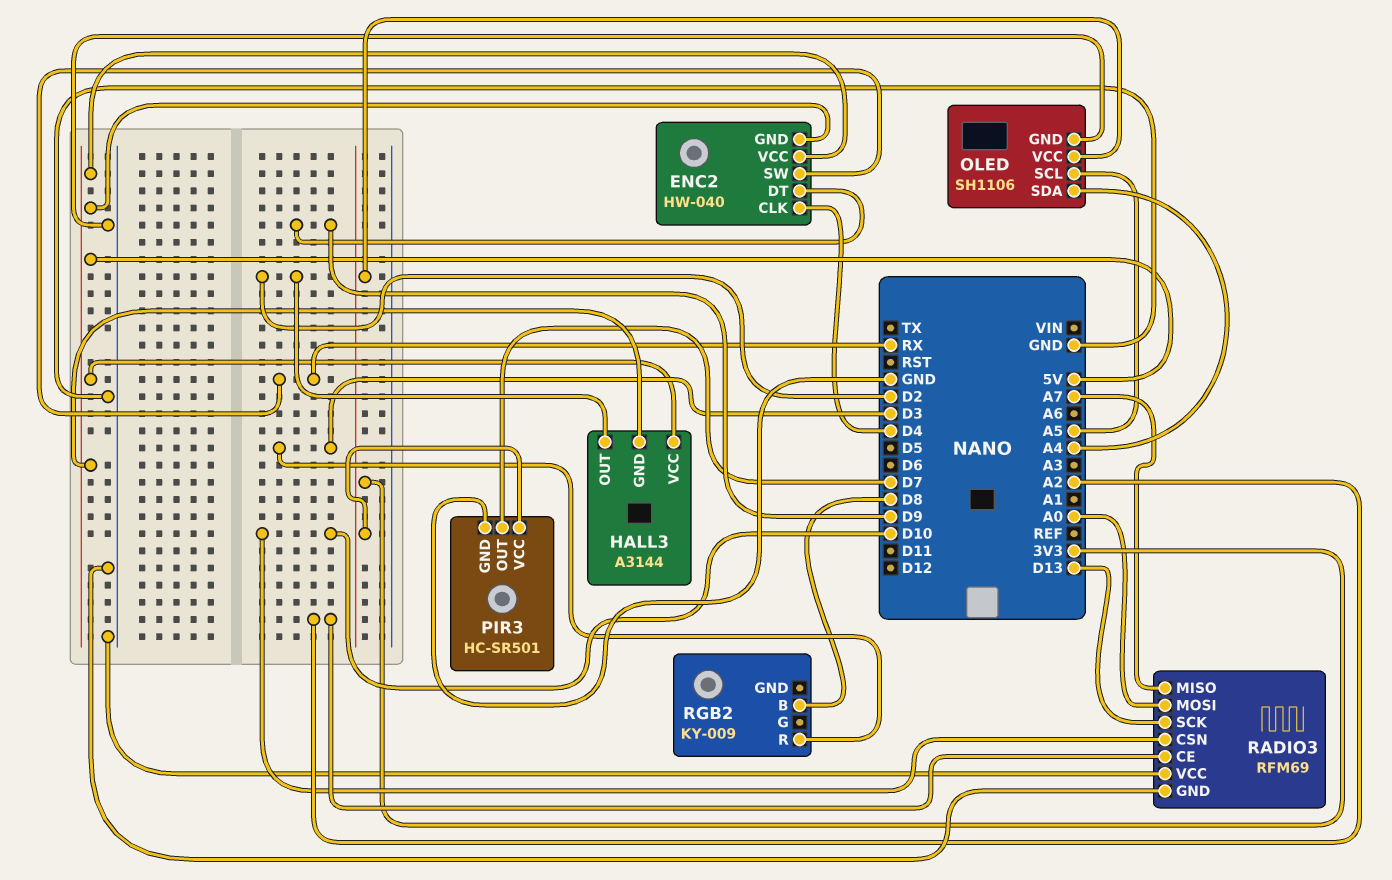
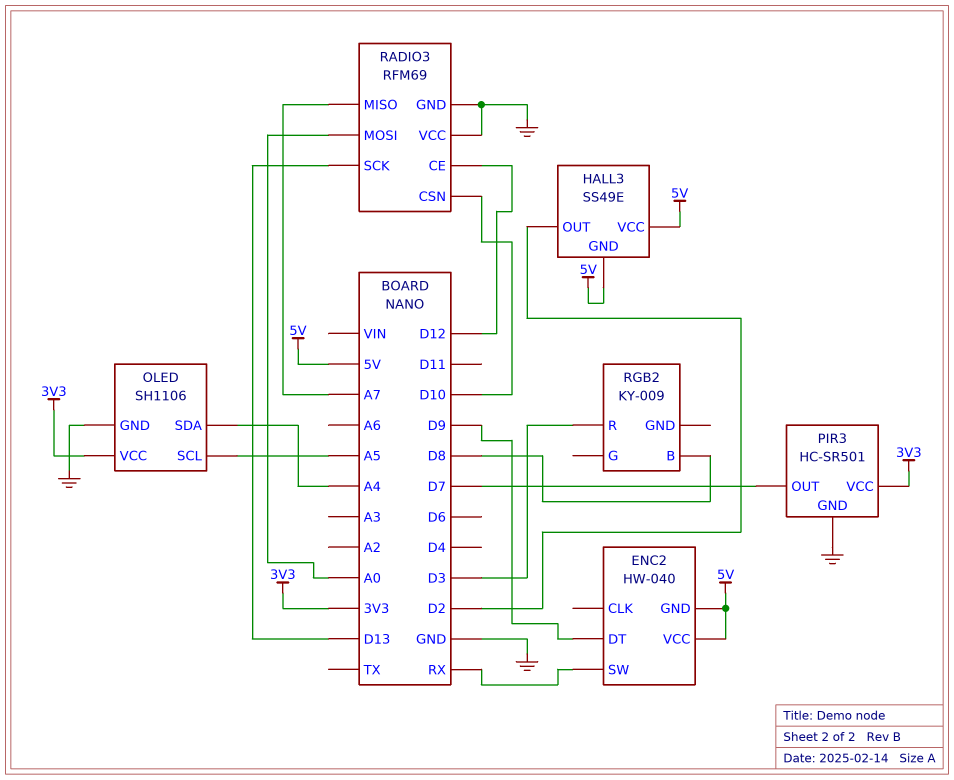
ENC2 pin CLK: D4 -> none
HALL3: A3144 -> SS49E
RADIO3 pin CE: A2 -> D12

